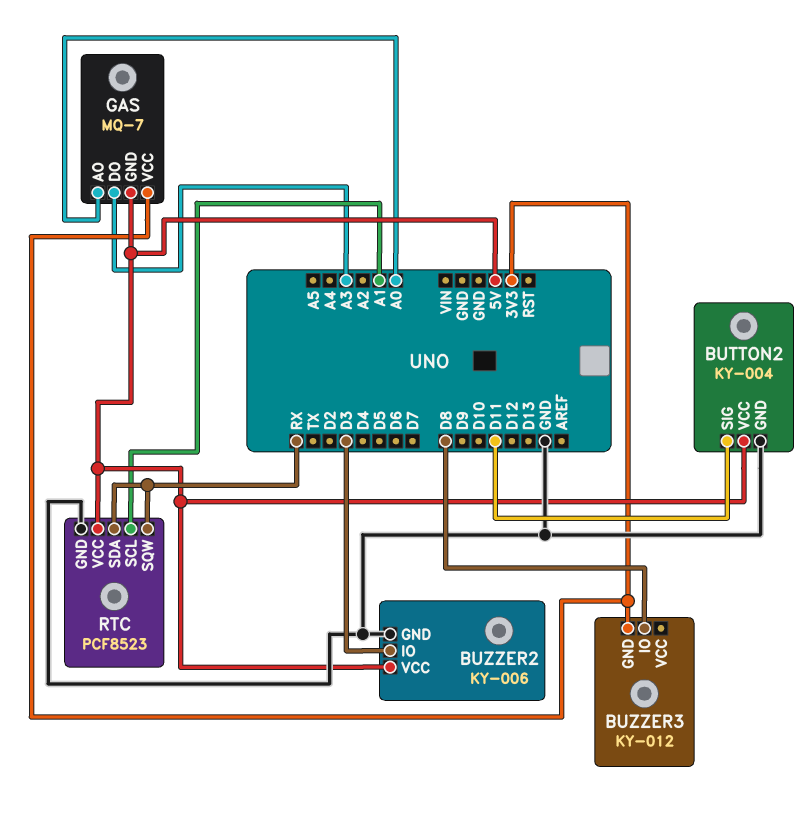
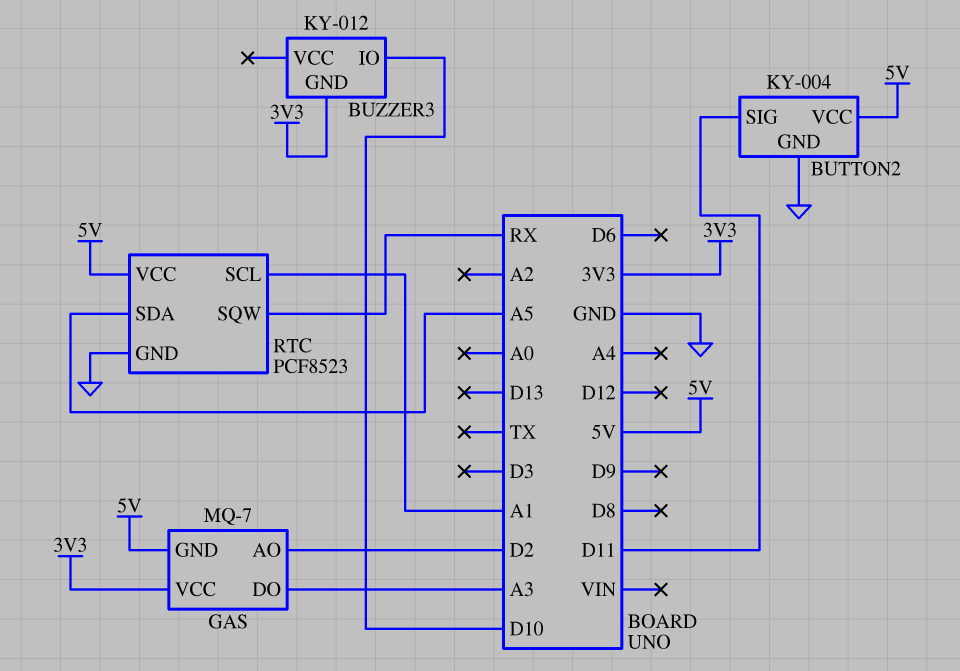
BUZZER2: KY-006 -> none
BUZZER2 pin GND: GND -> none
BUZZER2 pin IO: D3 -> none
BUZZER2 pin VCC: 5V -> none
BUZZER3 pin IO: D8 -> D10
GAS pin AO: A0 -> D2
RTC pin SDA: RX -> A5

